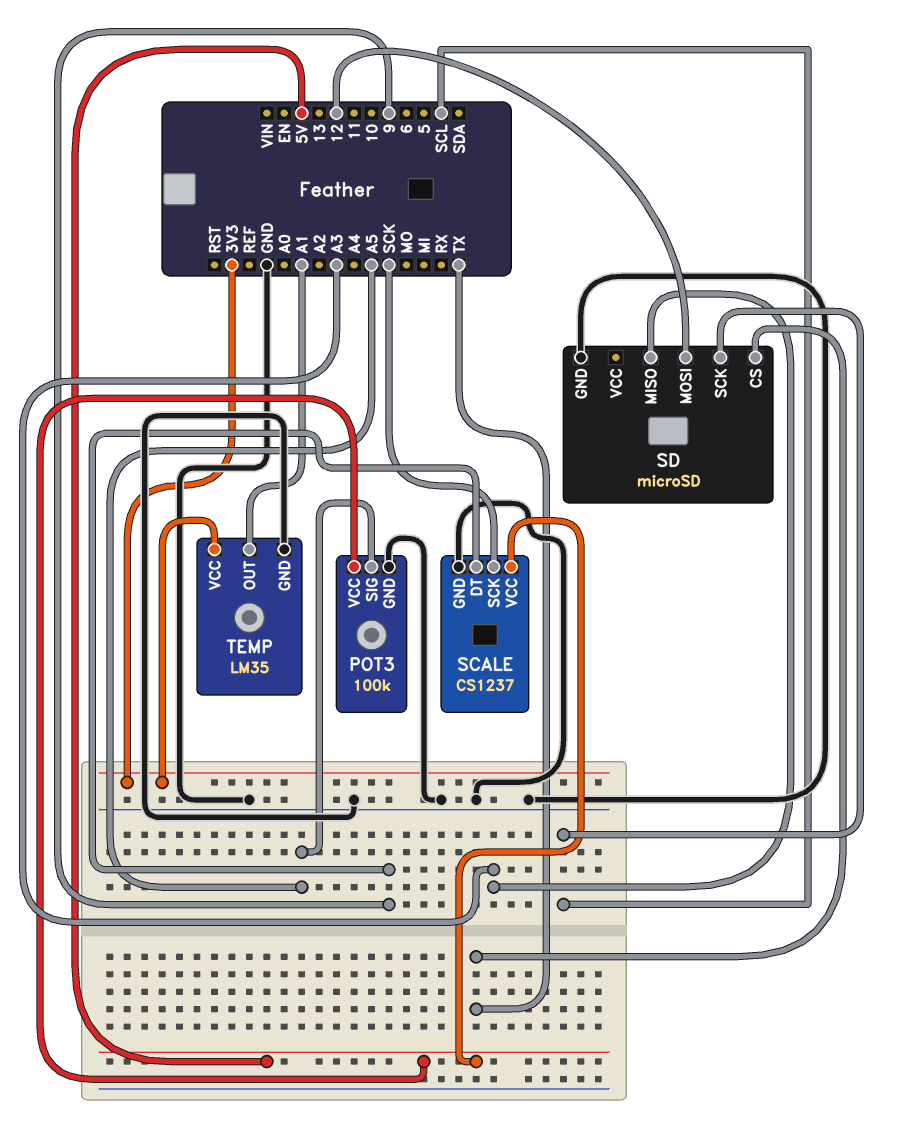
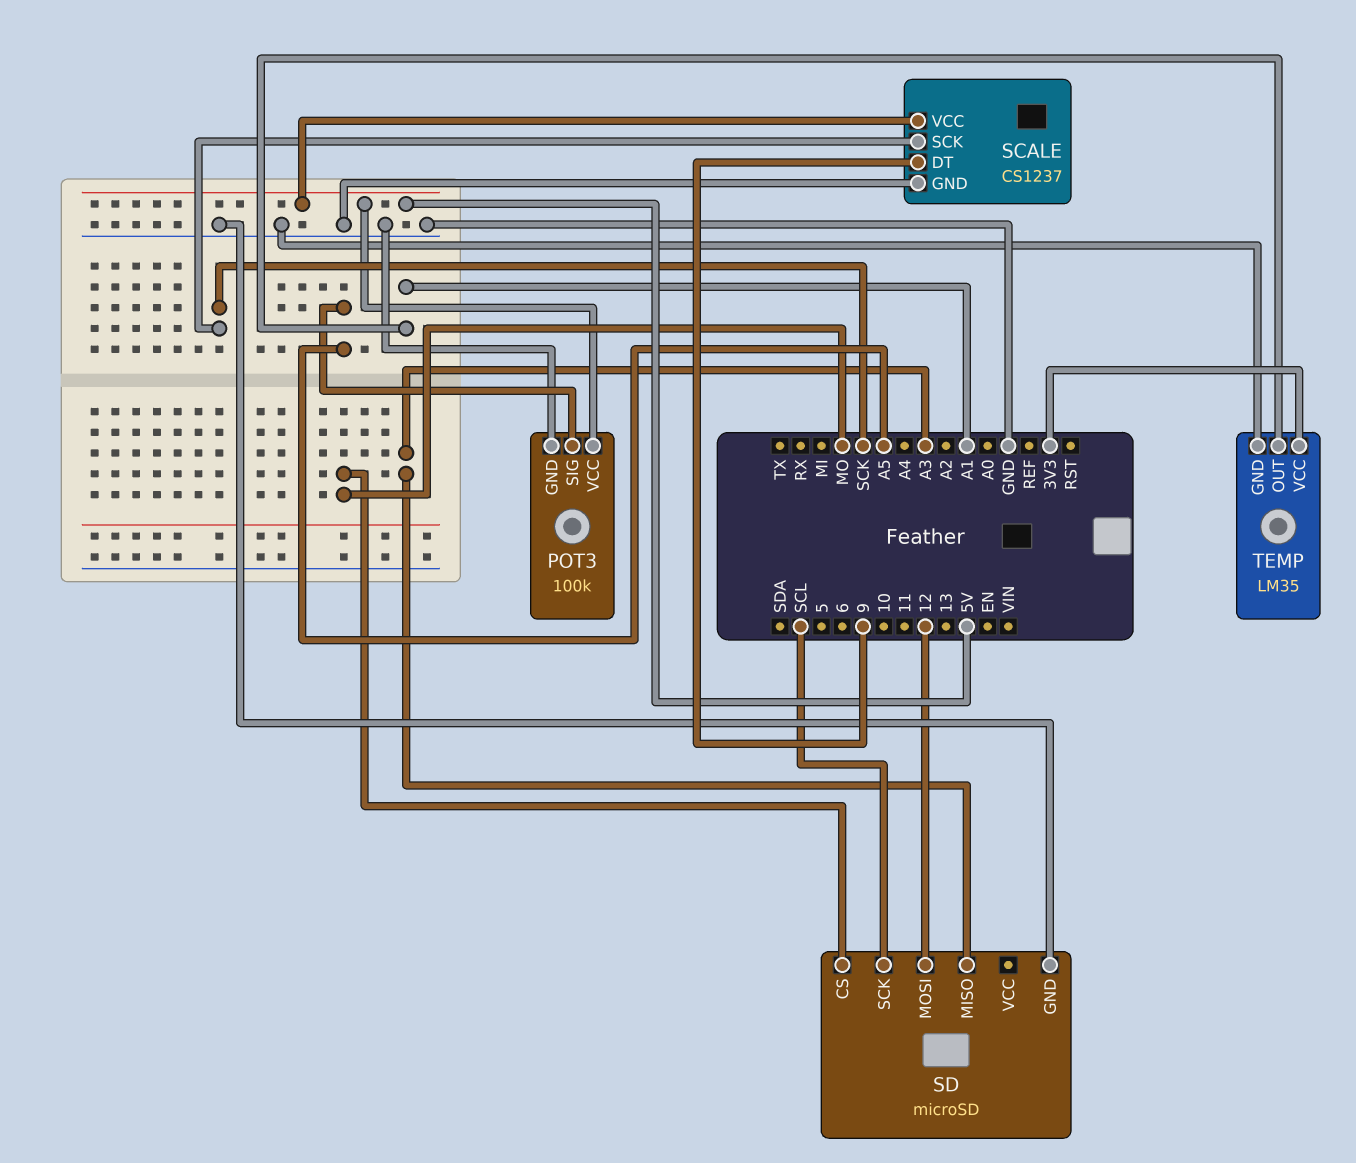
SD pin CS: TX -> MO

